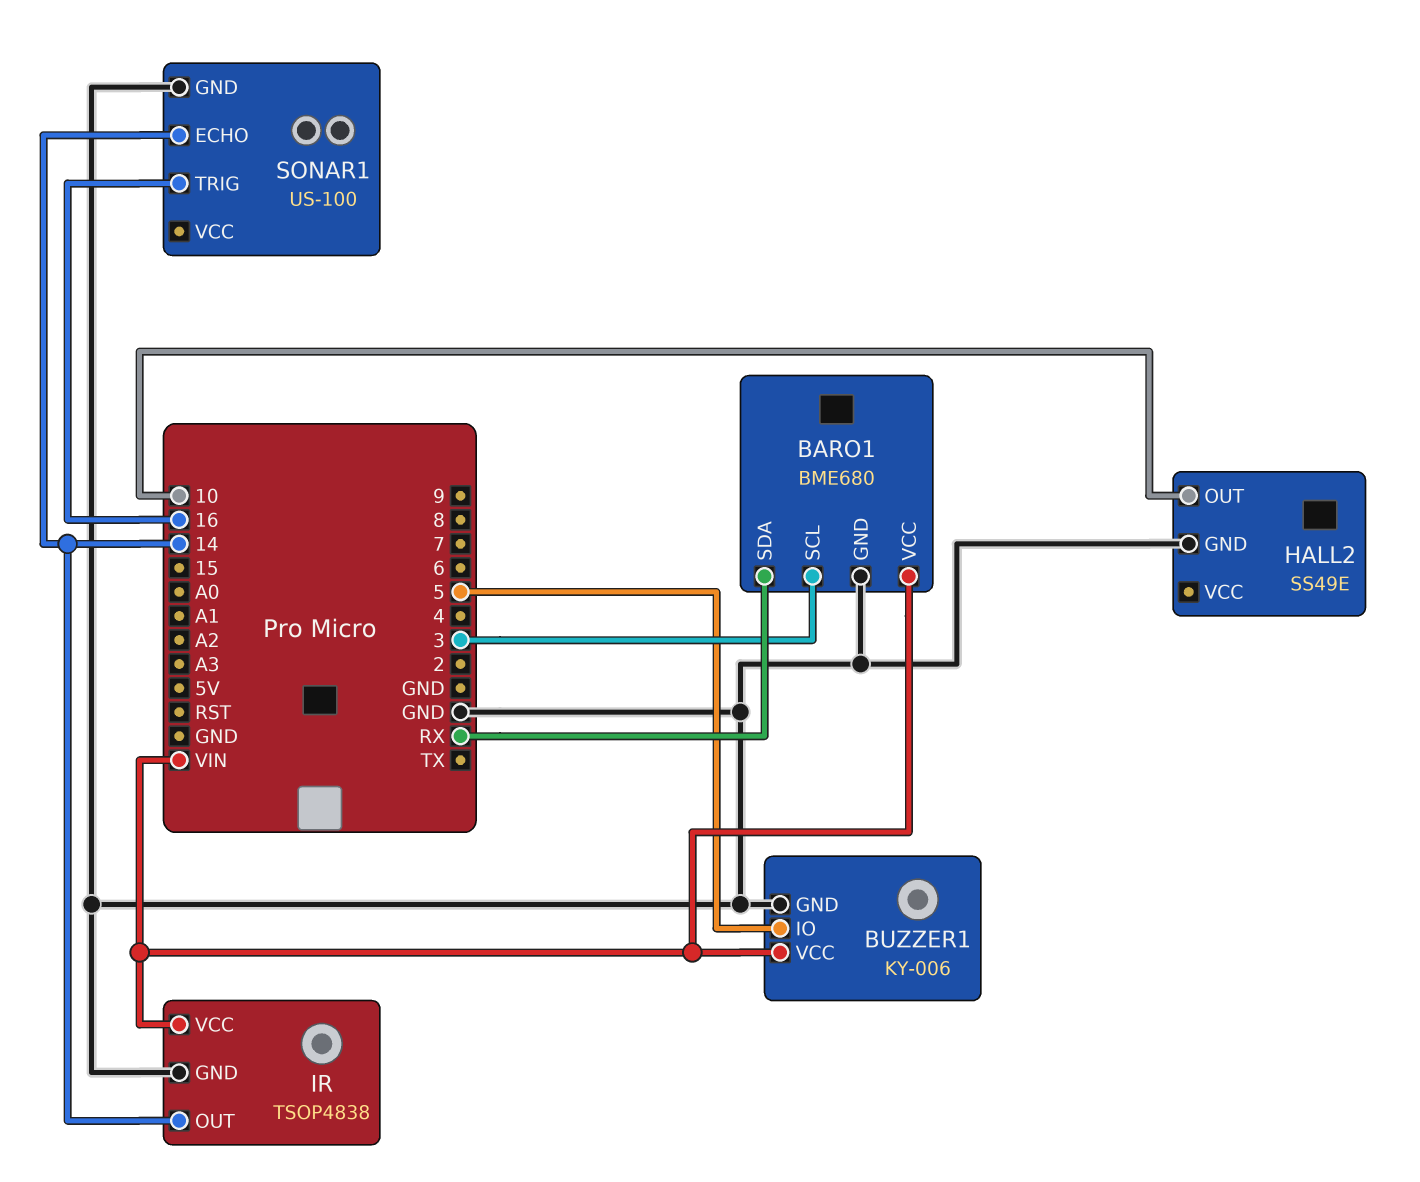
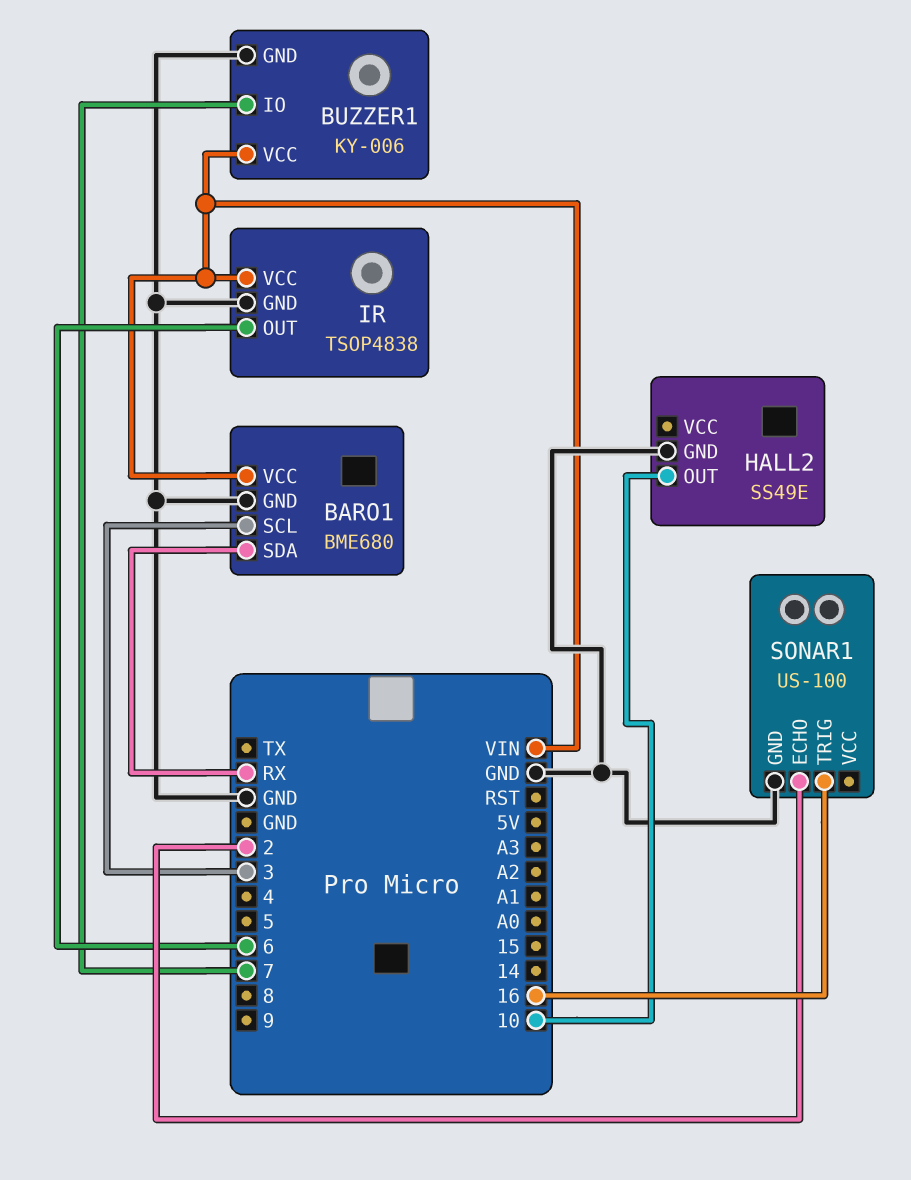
BUZZER1 pin IO: 5 -> 7
IR pin OUT: 14 -> 6
SONAR1 pin ECHO: 14 -> 2

